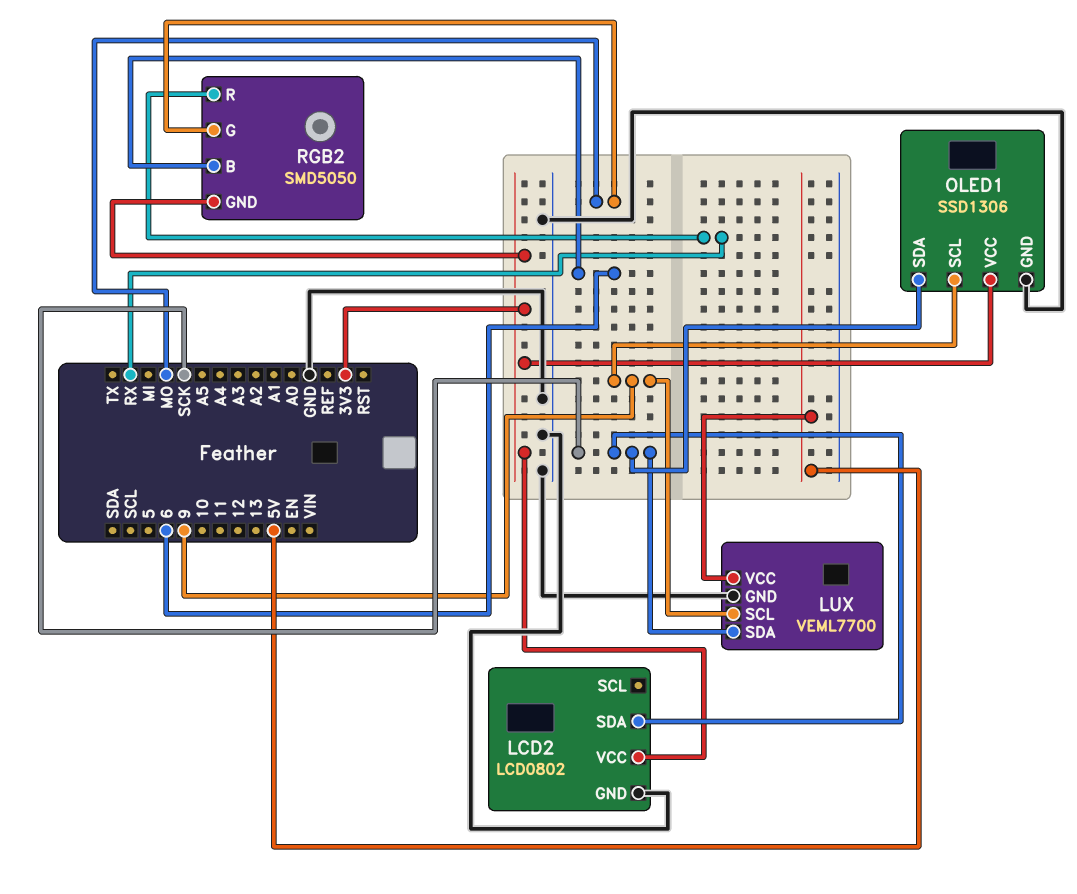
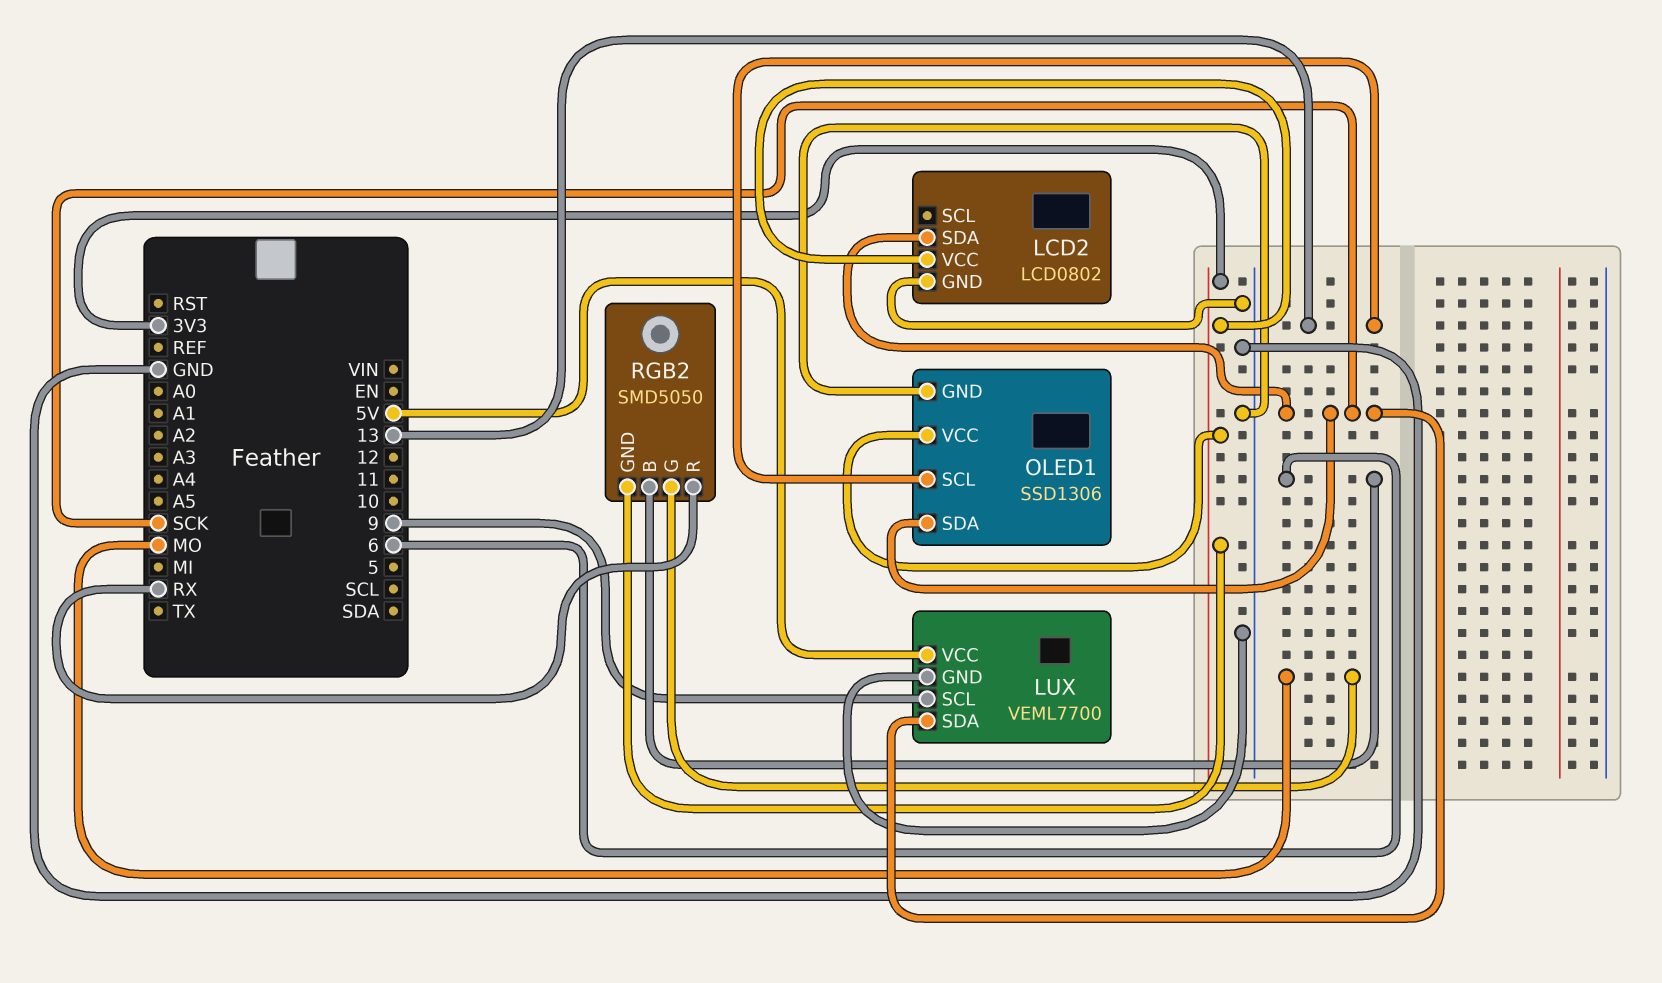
OLED1 pin SCL: 9 -> 13

